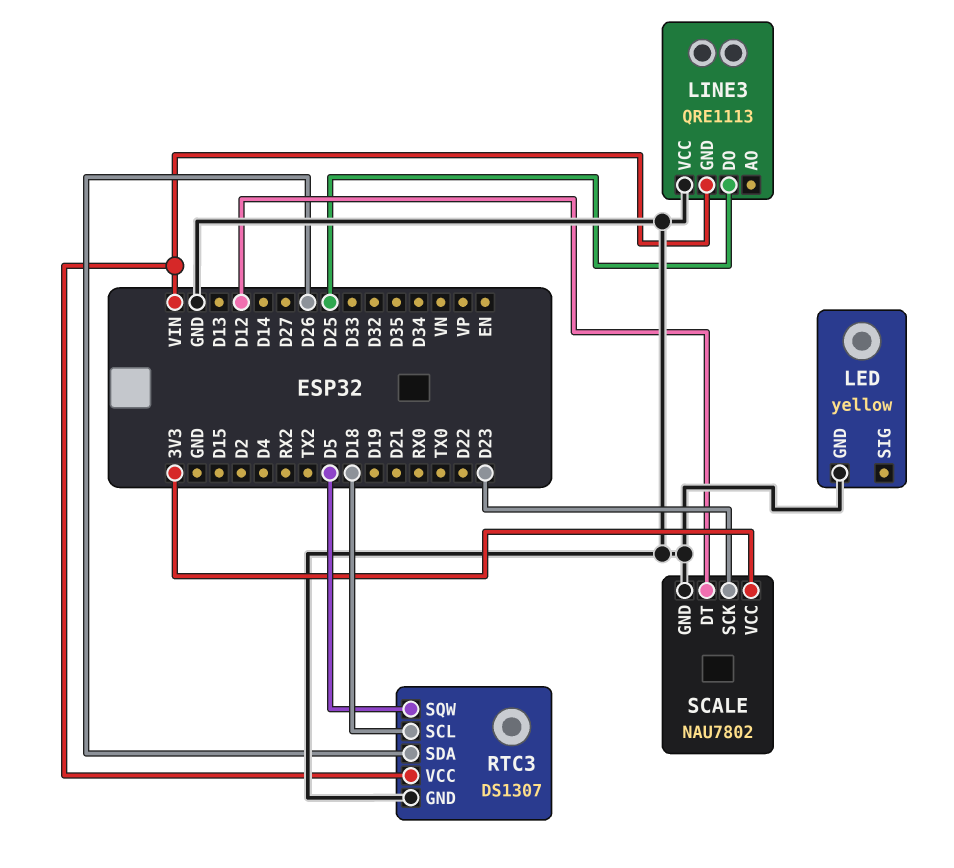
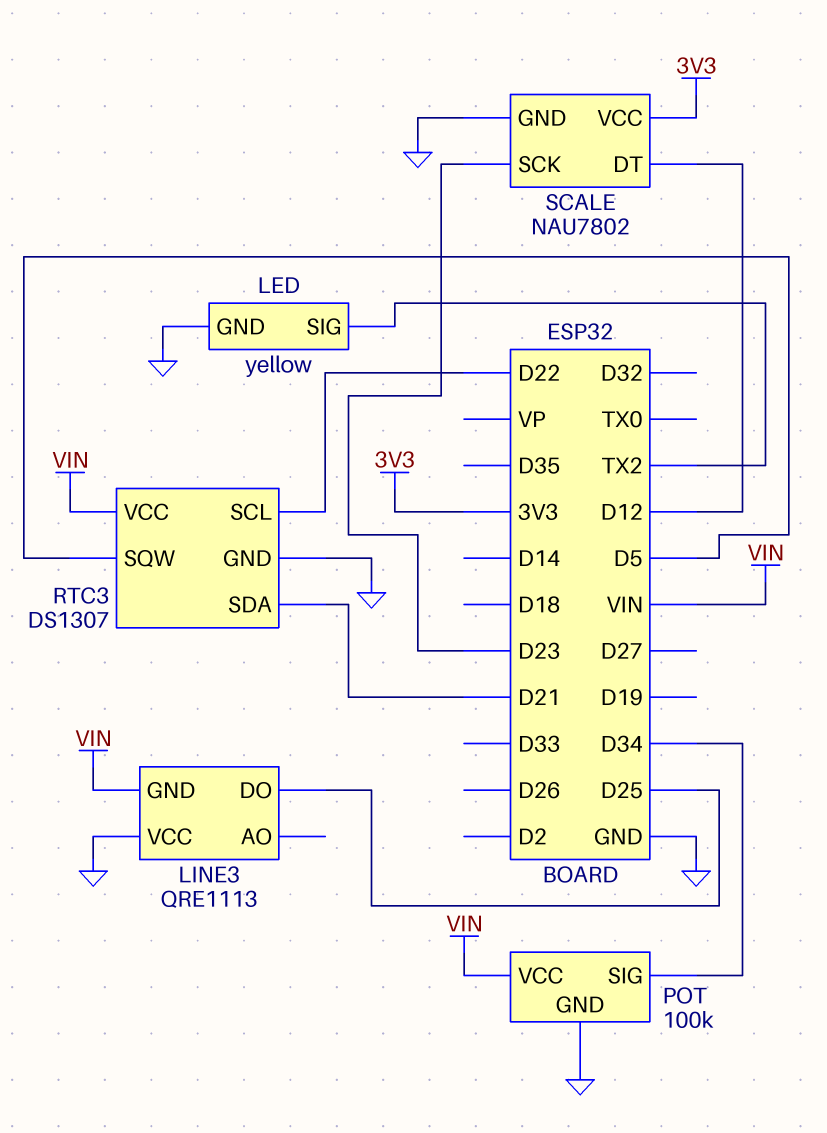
LED pin SIG: none -> TX2
POT: none -> 100k
POT pin GND: none -> GND
POT pin SIG: none -> D34
POT pin VCC: none -> VIN
RTC3 pin SCL: D18 -> D22
RTC3 pin SDA: D26 -> D21

